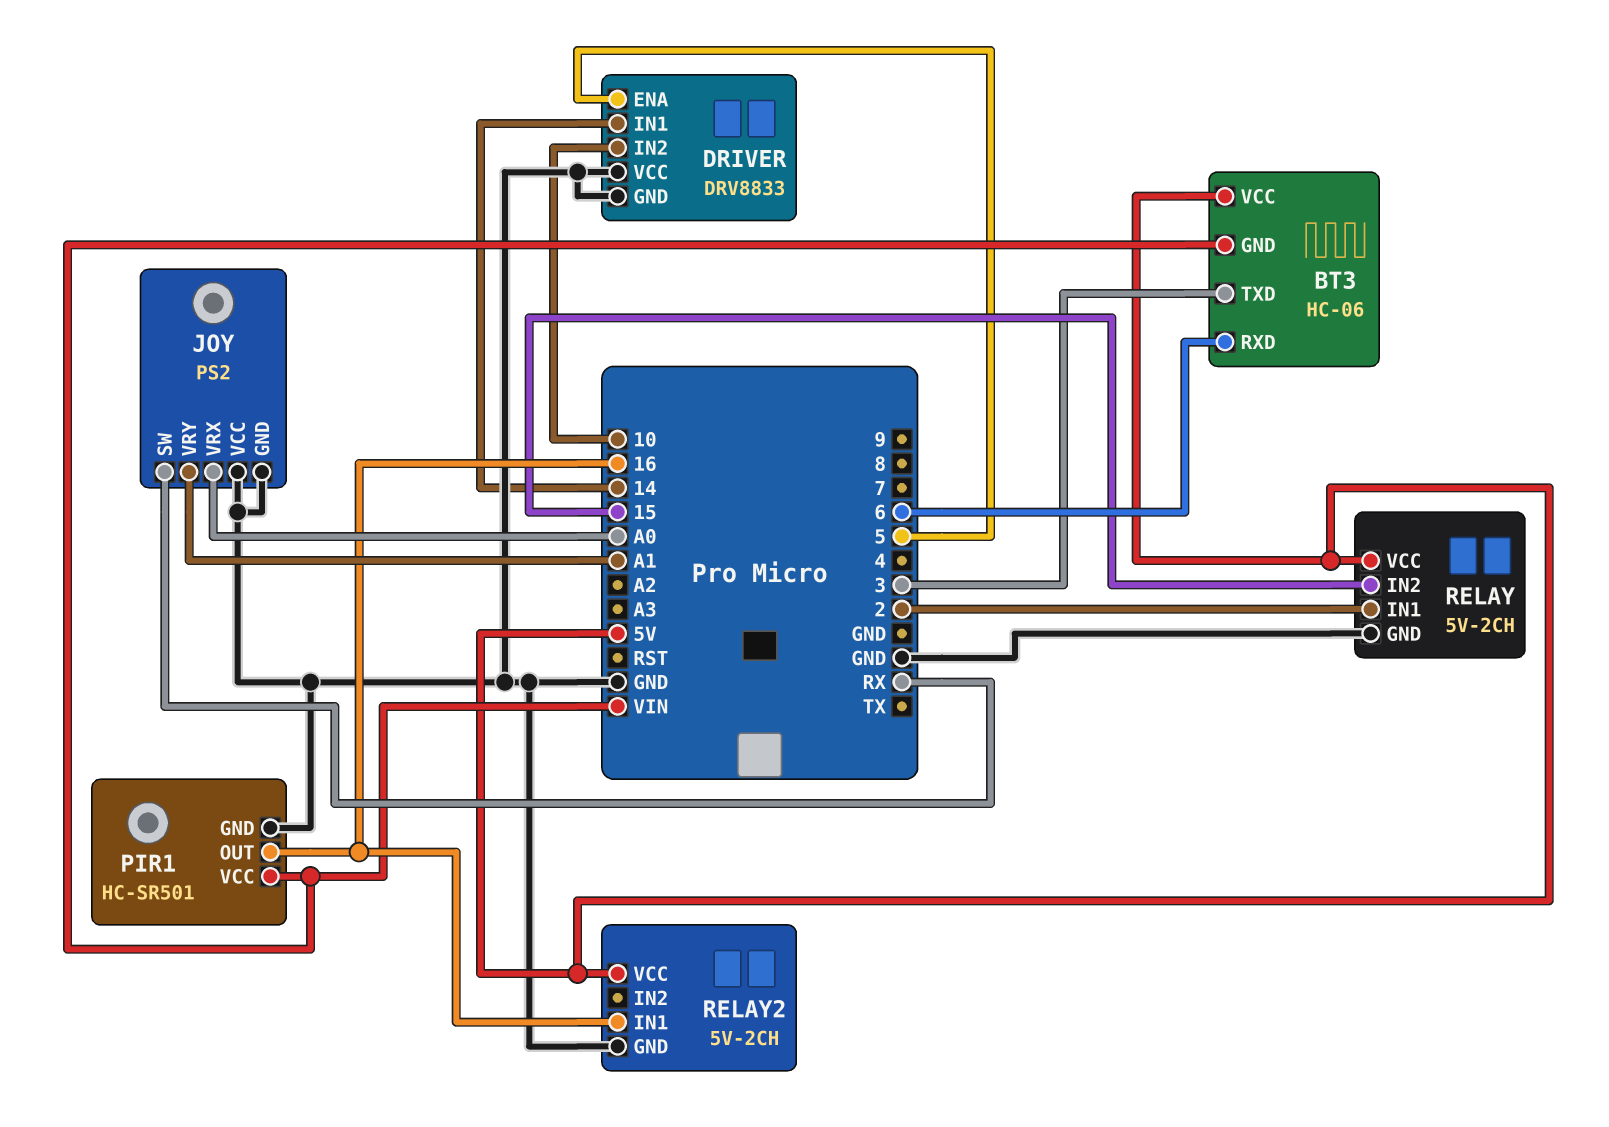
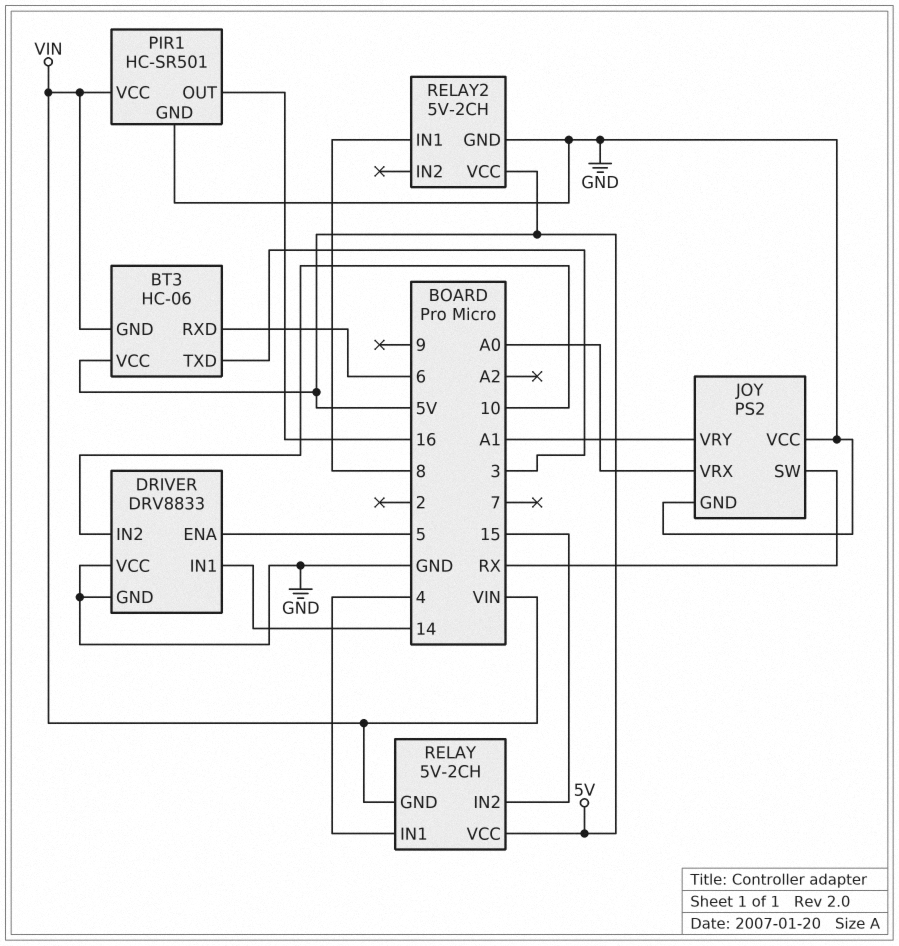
RELAY pin GND: GND -> VIN
RELAY pin IN1: 2 -> 4
RELAY2 pin IN1: 16 -> 8

